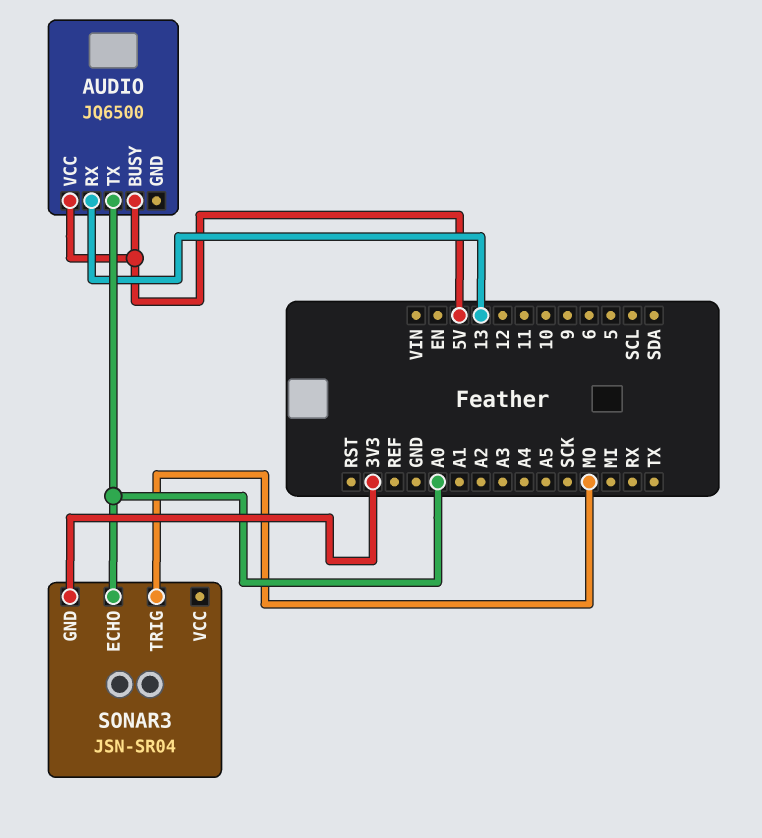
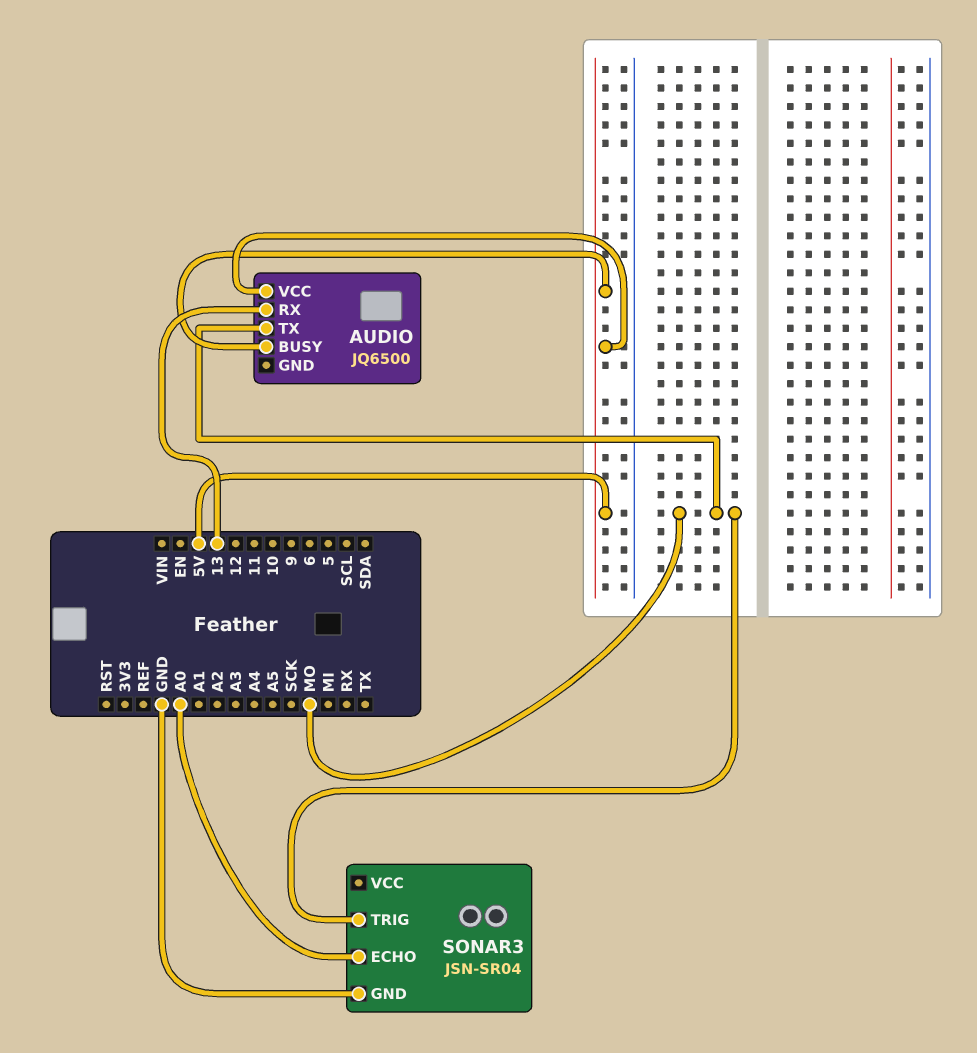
AUDIO pin TX: A0 -> MO
SONAR3 pin GND: 3V3 -> GND

